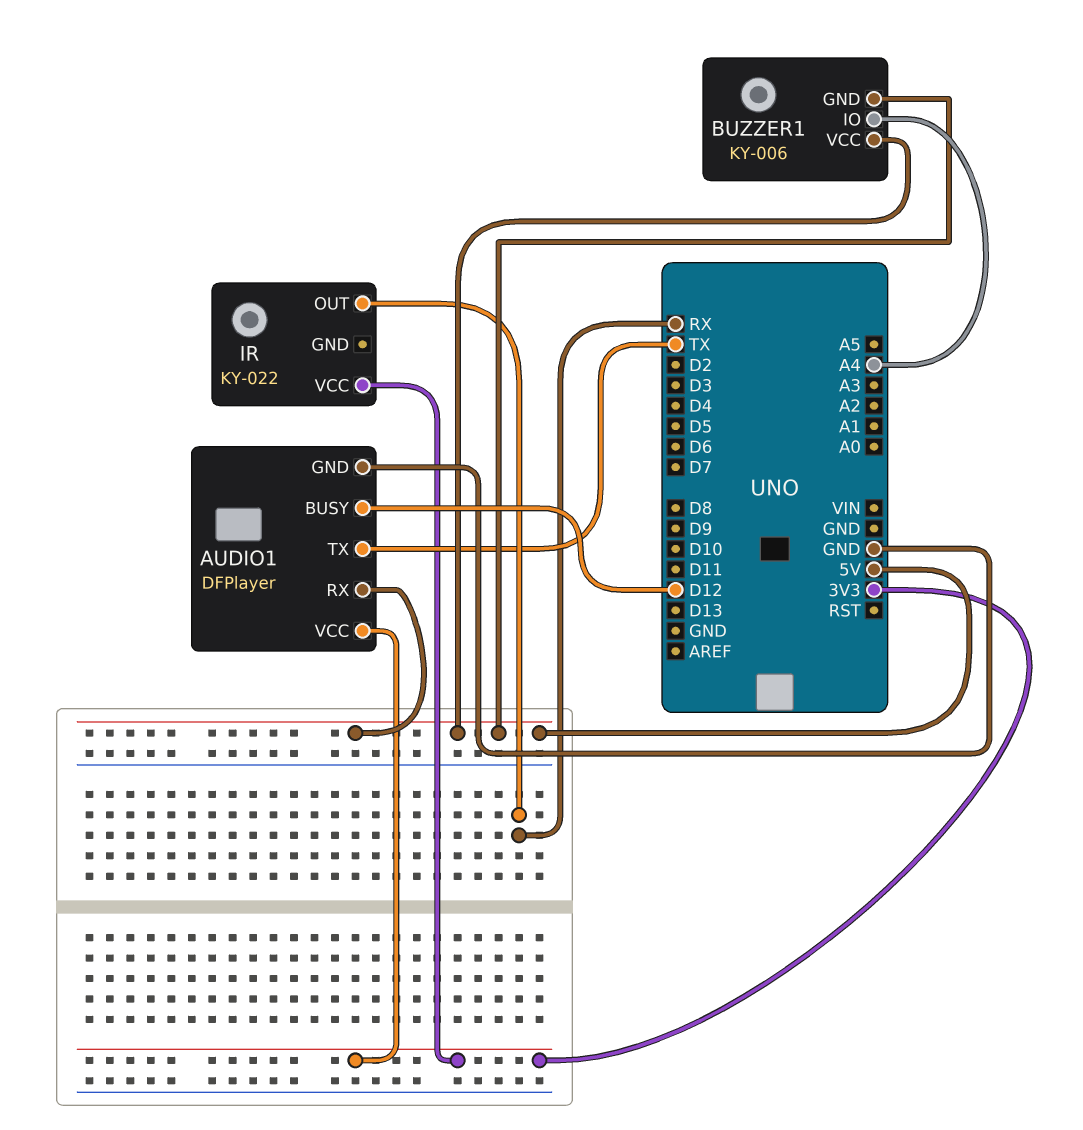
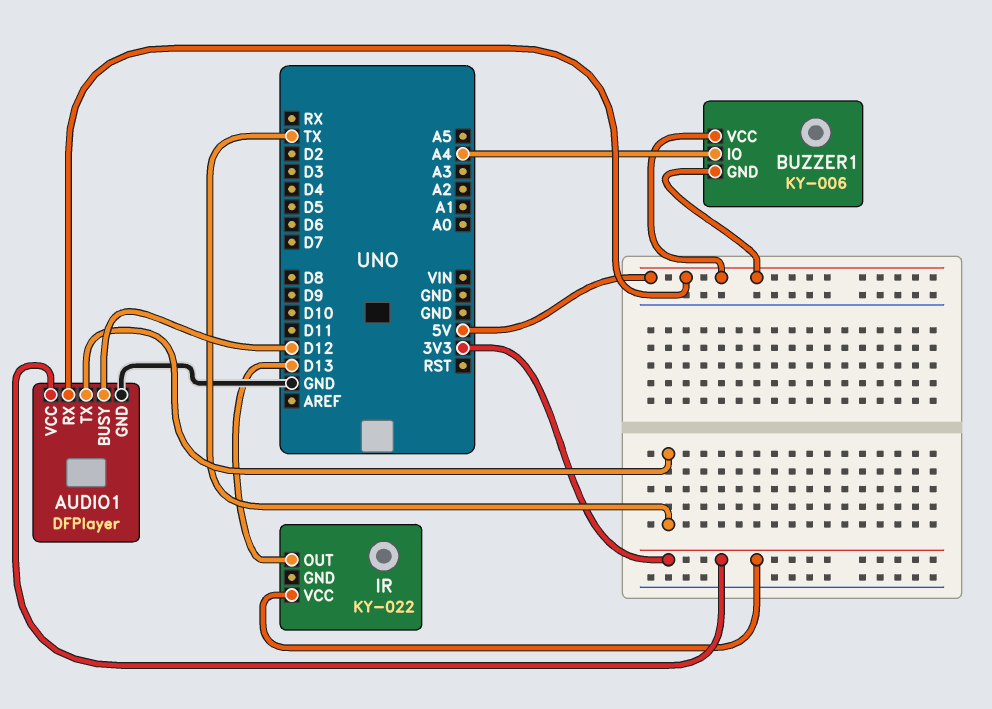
IR pin OUT: RX -> D13

